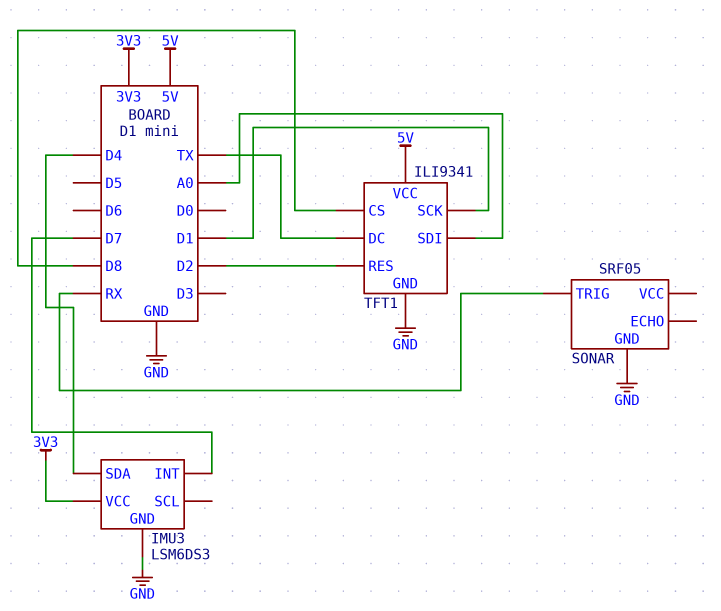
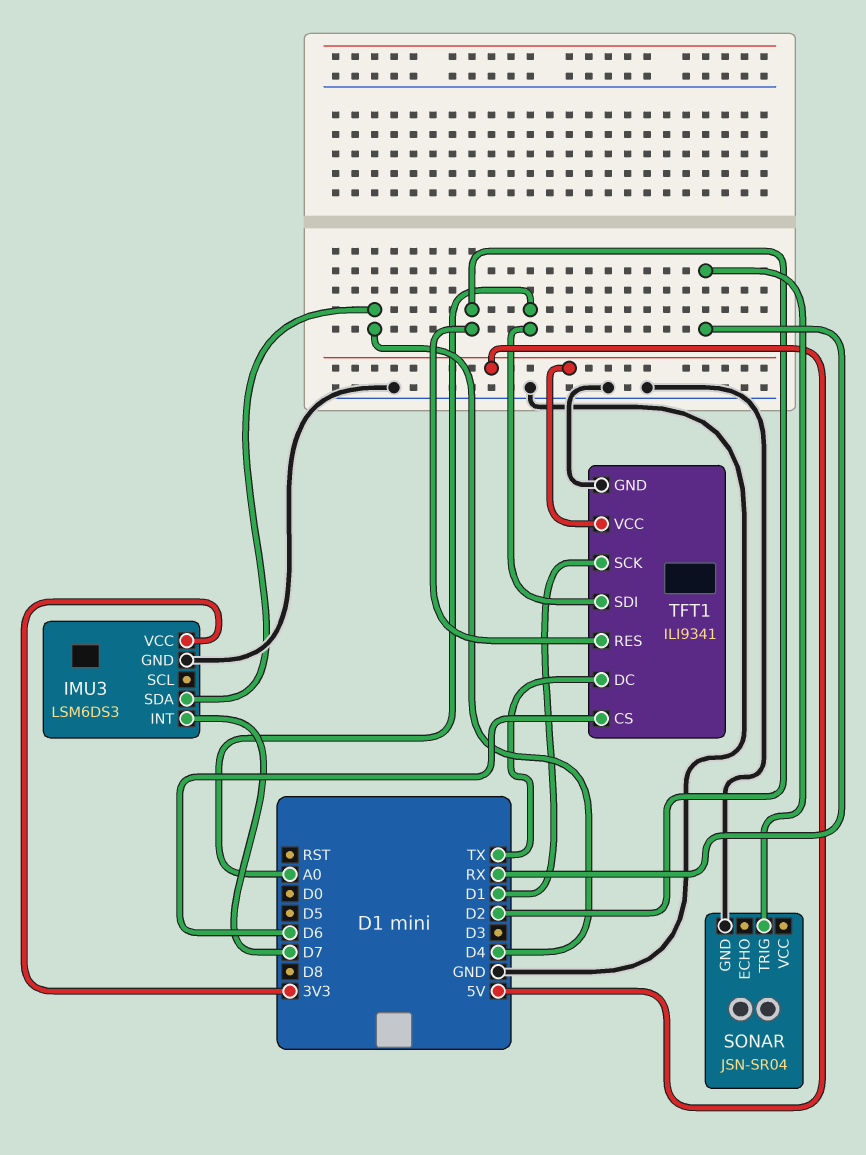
SONAR: SRF05 -> JSN-SR04
TFT1 pin CS: D8 -> D6

